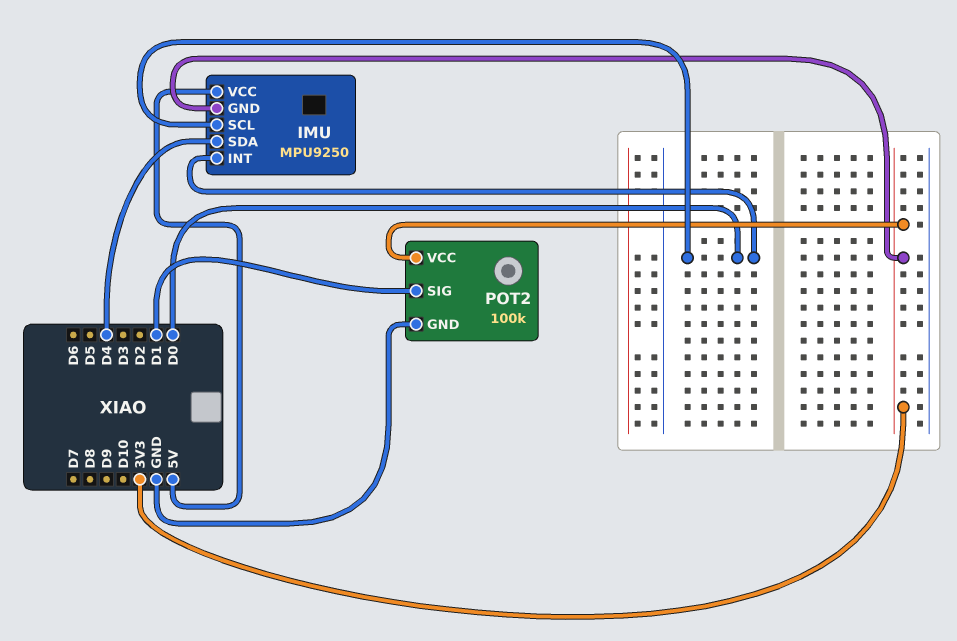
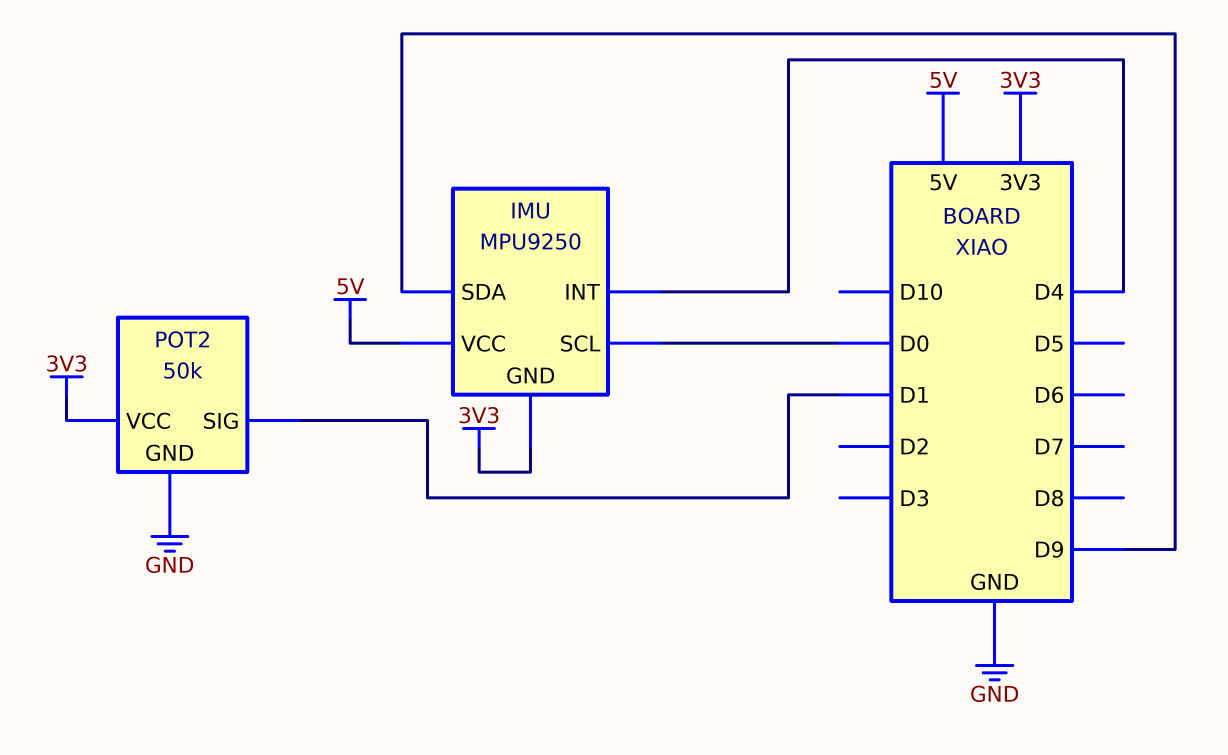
IMU pin INT: D0 -> D4
IMU pin SDA: D4 -> D9
POT2: 100k -> 50k

